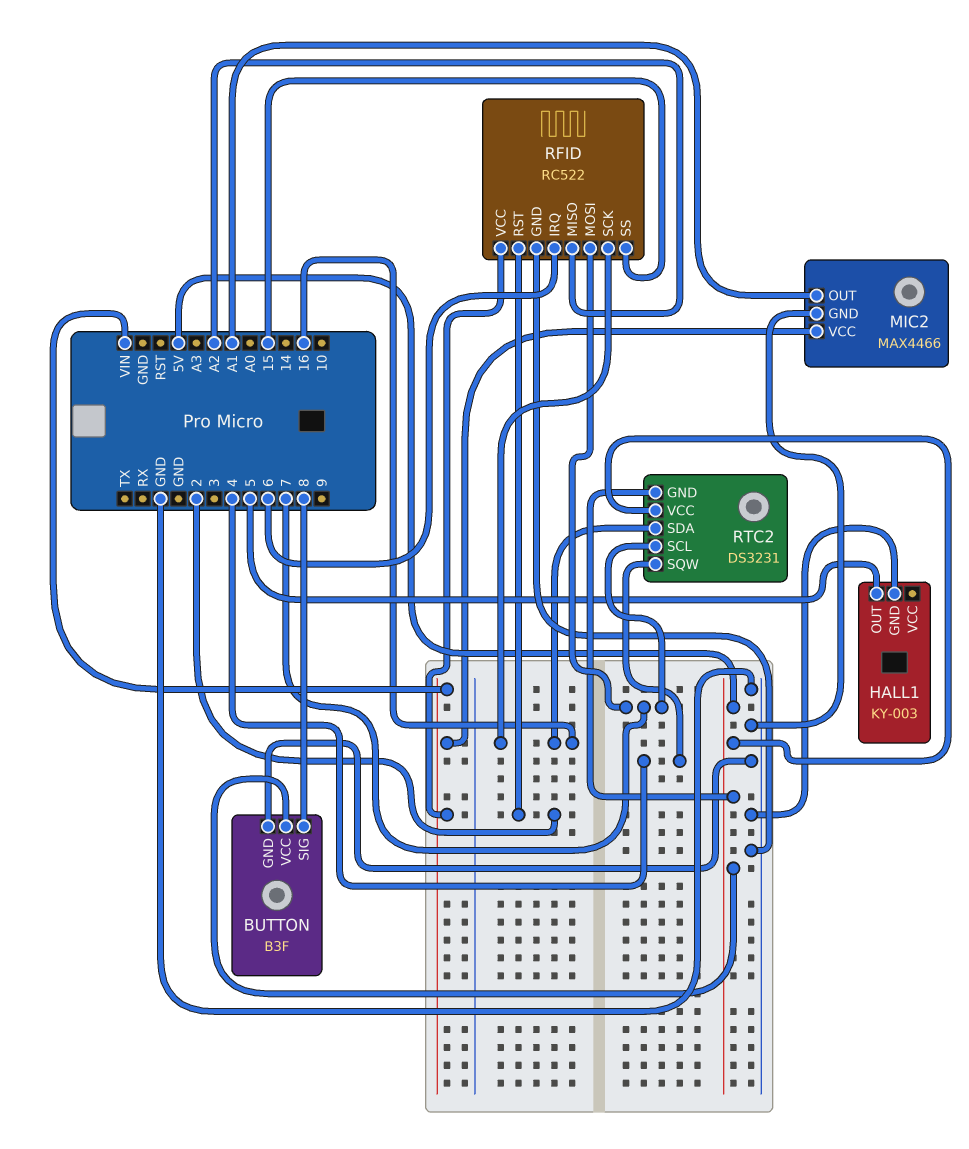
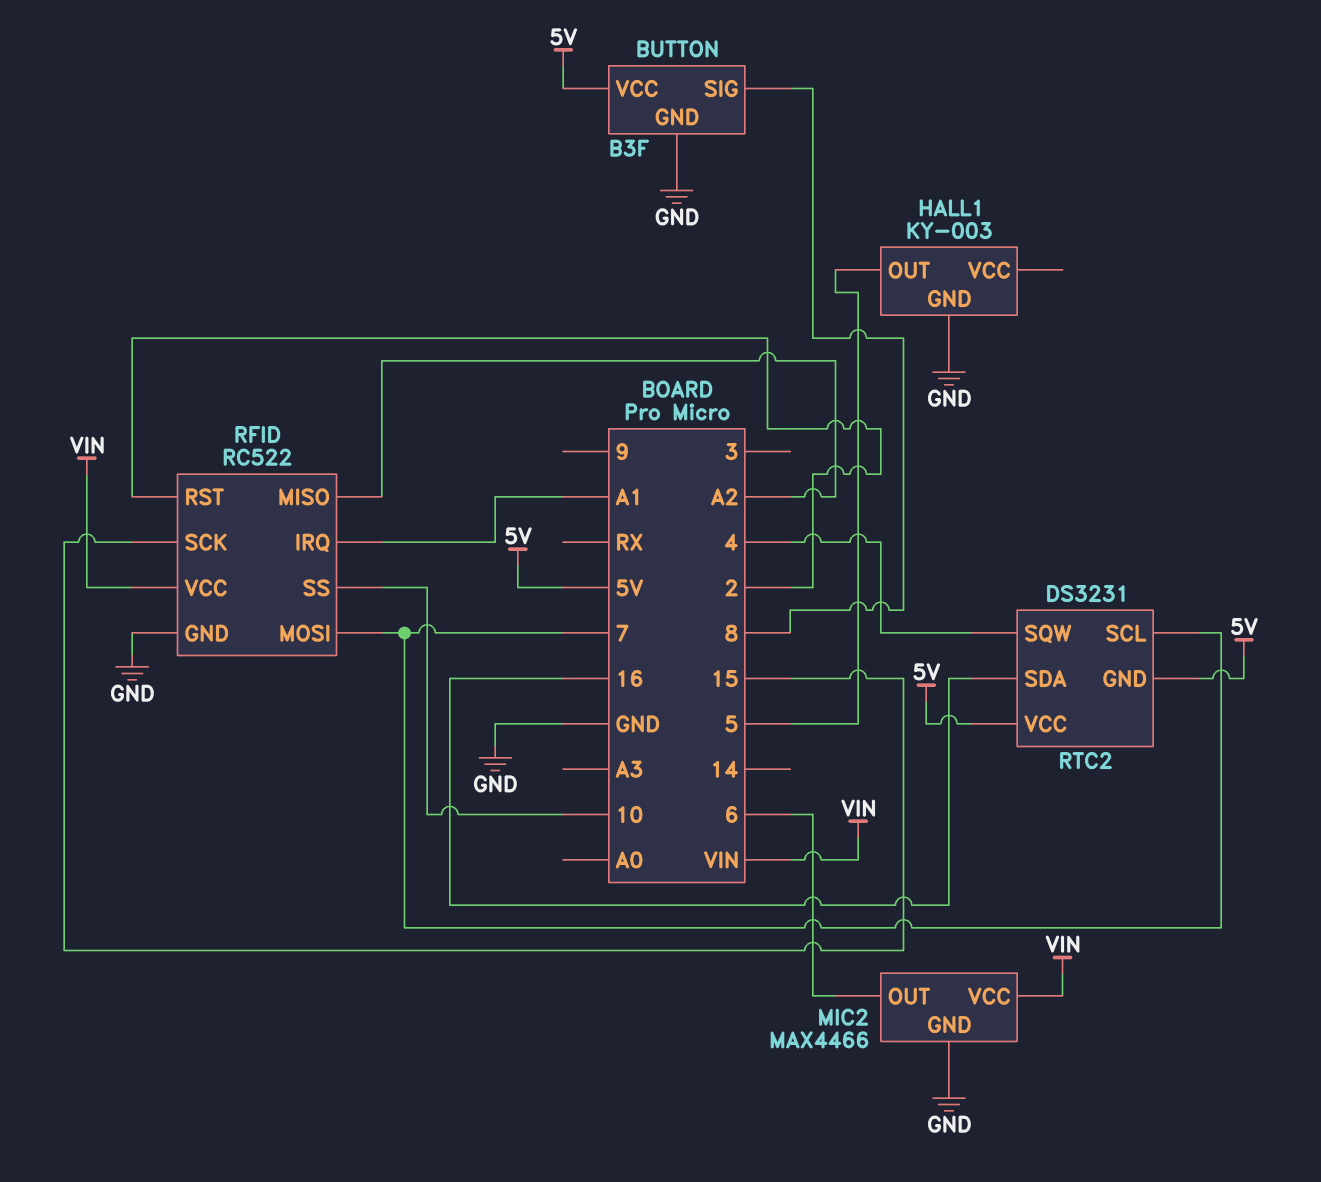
MIC2 pin OUT: A1 -> 6
RFID pin IRQ: 6 -> A1
RFID pin SCK: 16 -> 15
RFID pin SS: 15 -> 10

